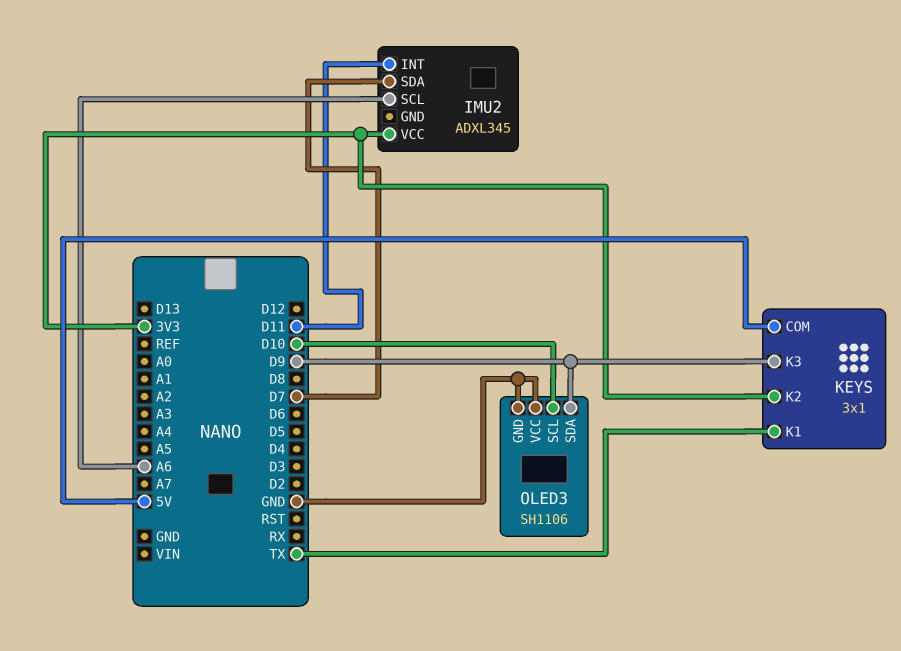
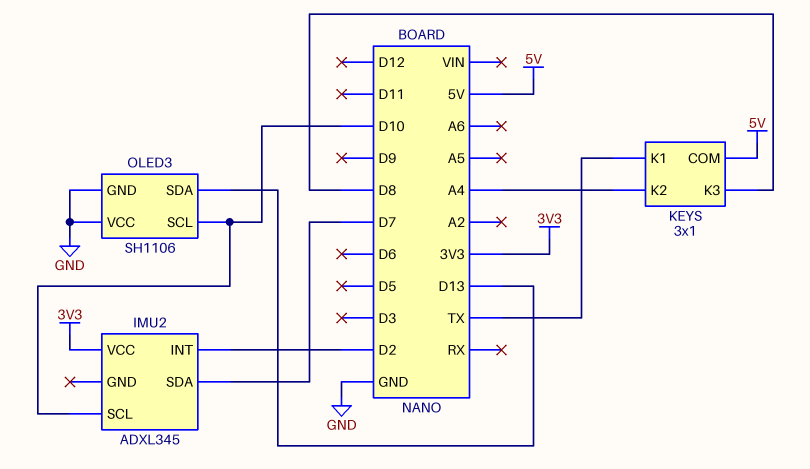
IMU2 pin INT: D11 -> D2
IMU2 pin SCL: A6 -> D10
KEYS pin K2: 3V3 -> A4
KEYS pin K3: D9 -> D8
OLED3 pin SDA: D9 -> D13

